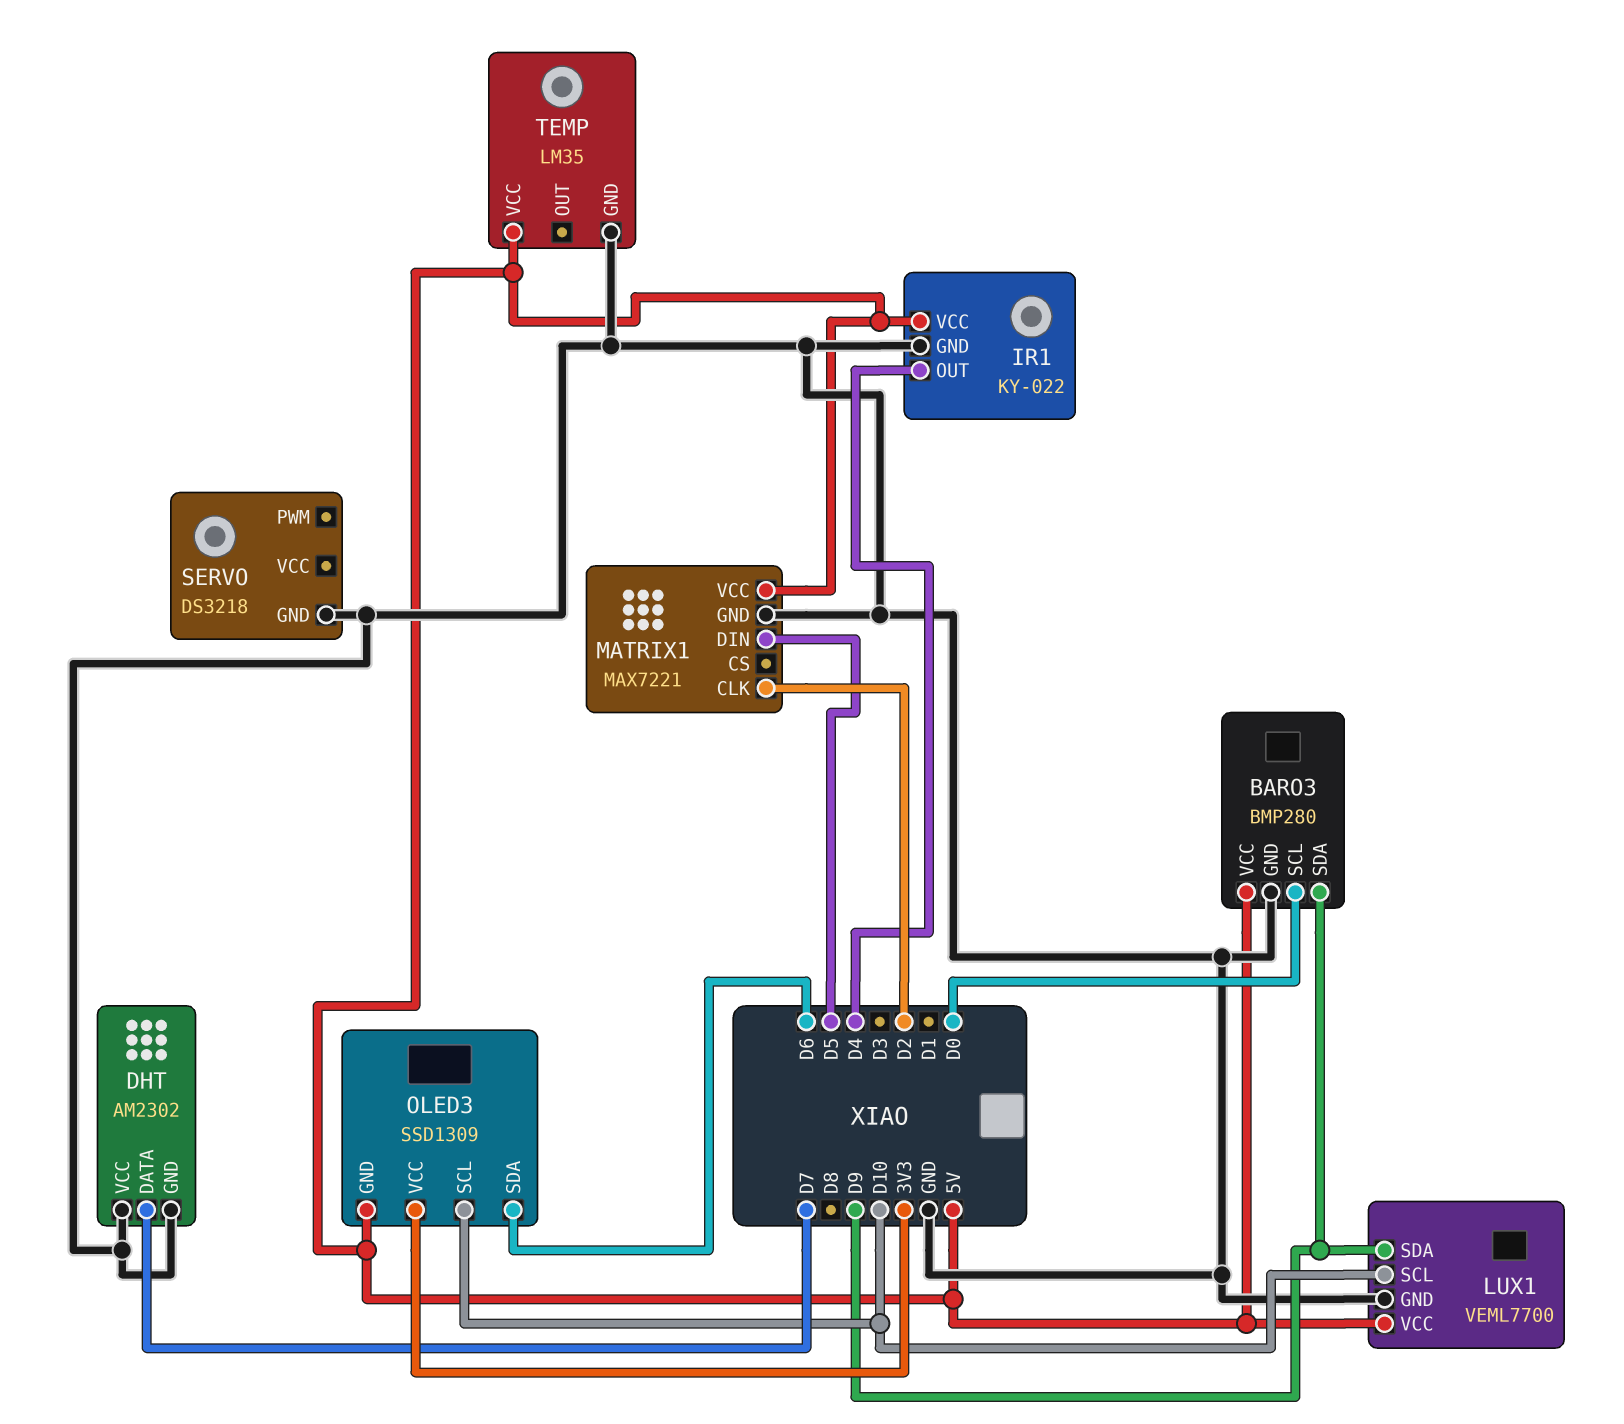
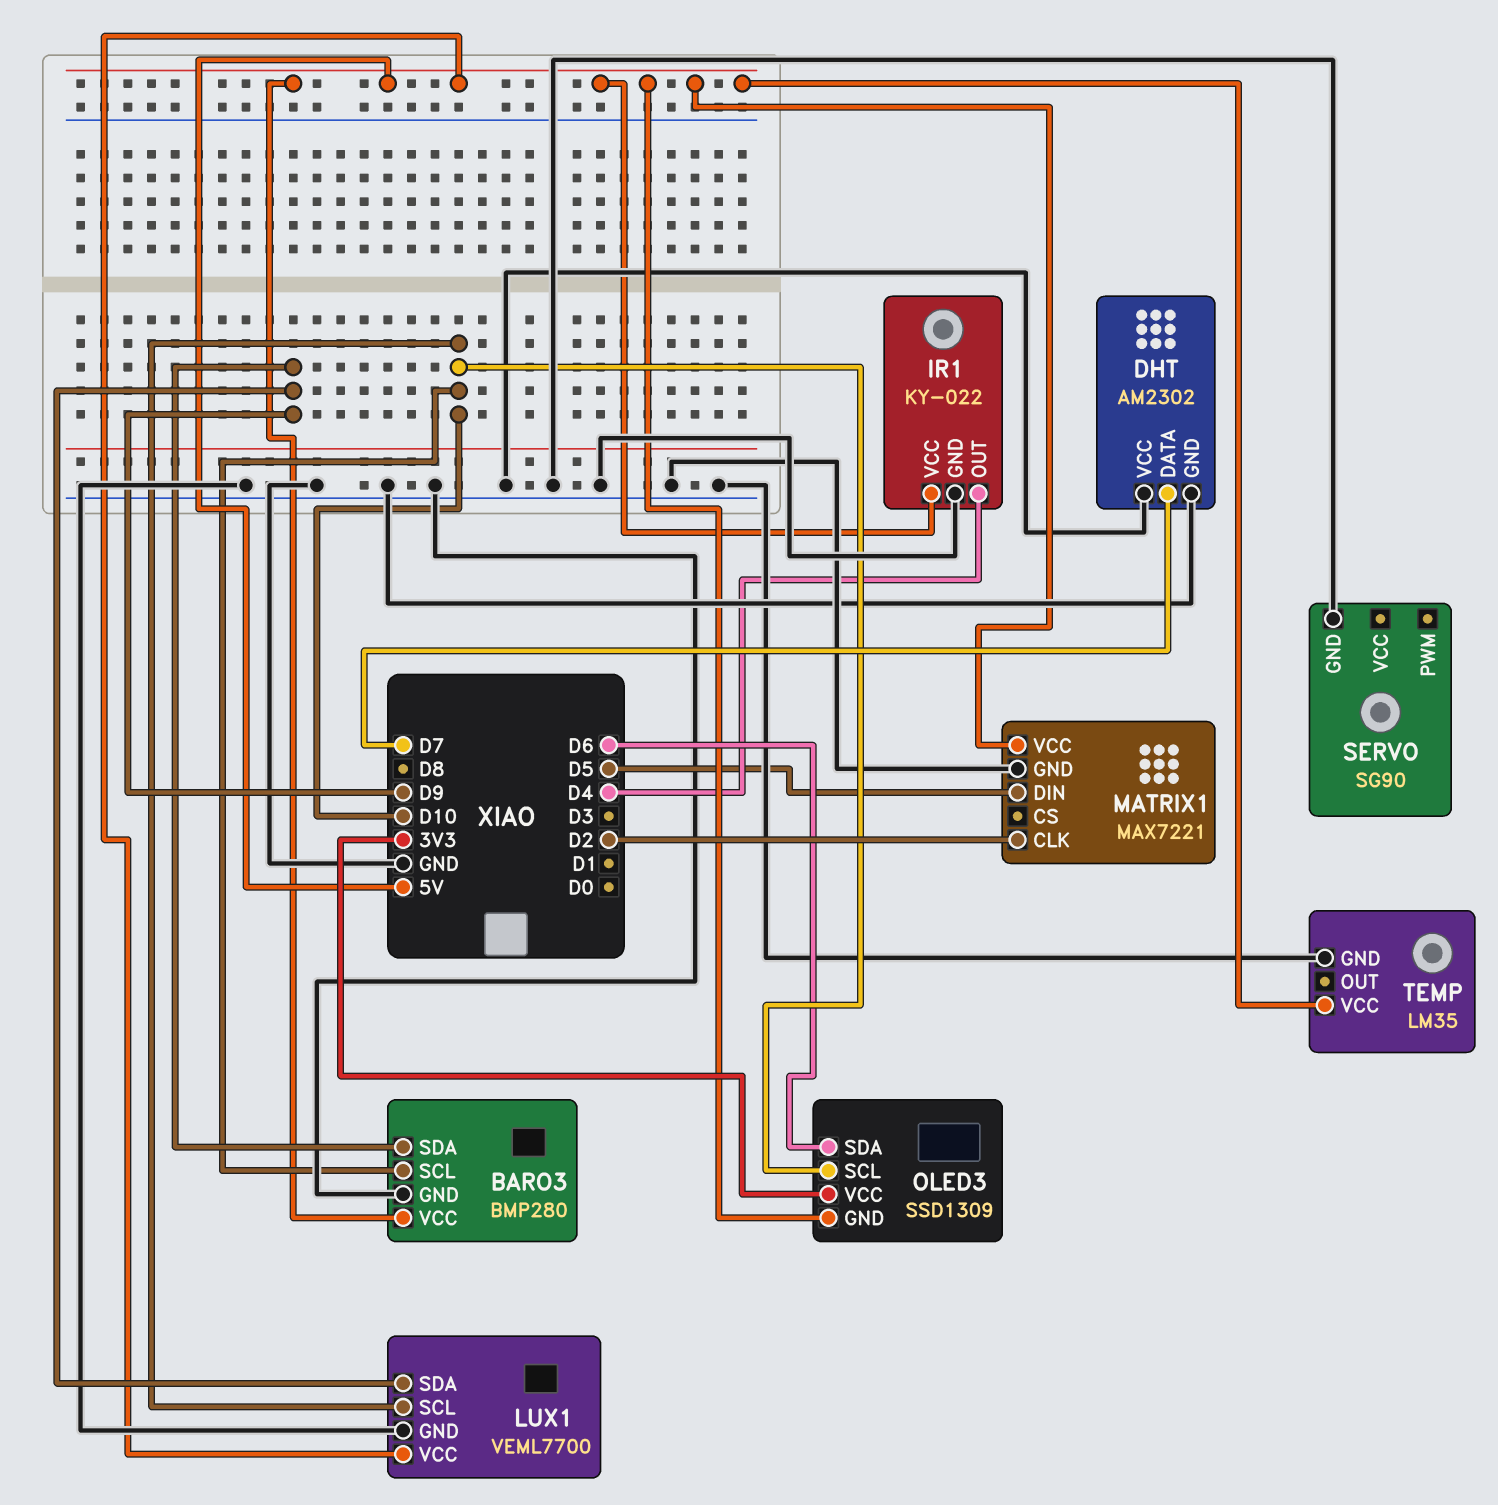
BARO3 pin SCL: D0 -> D10
SERVO: DS3218 -> SG90

